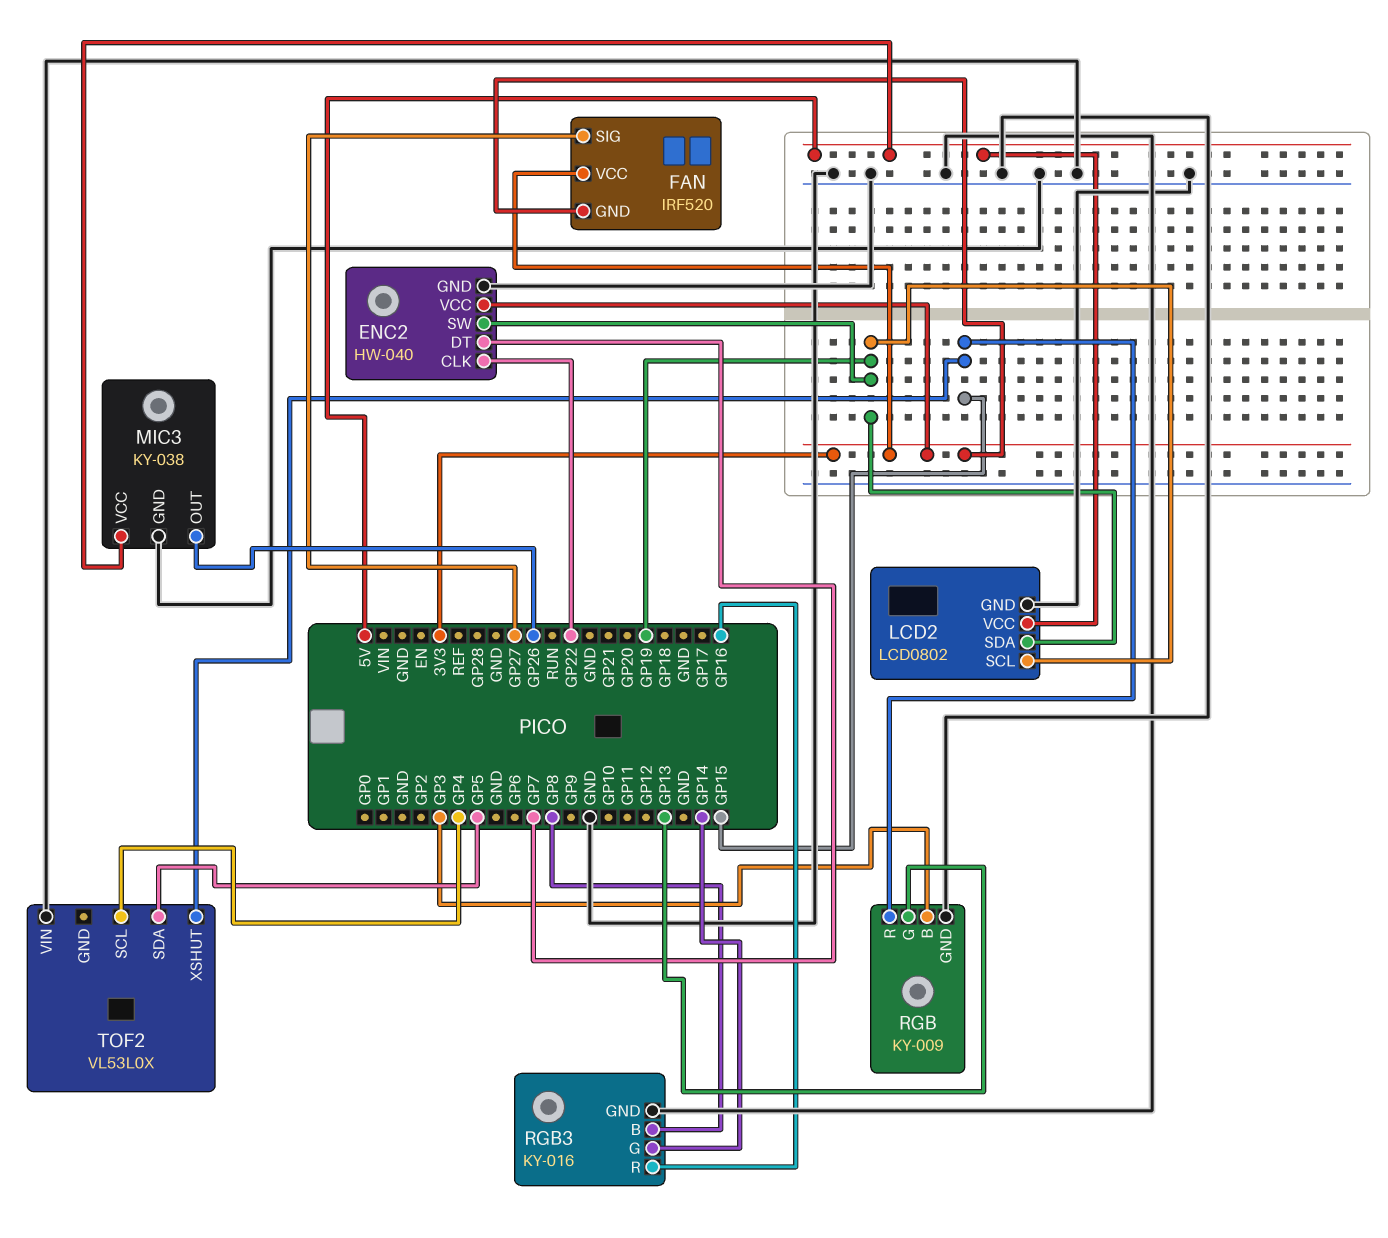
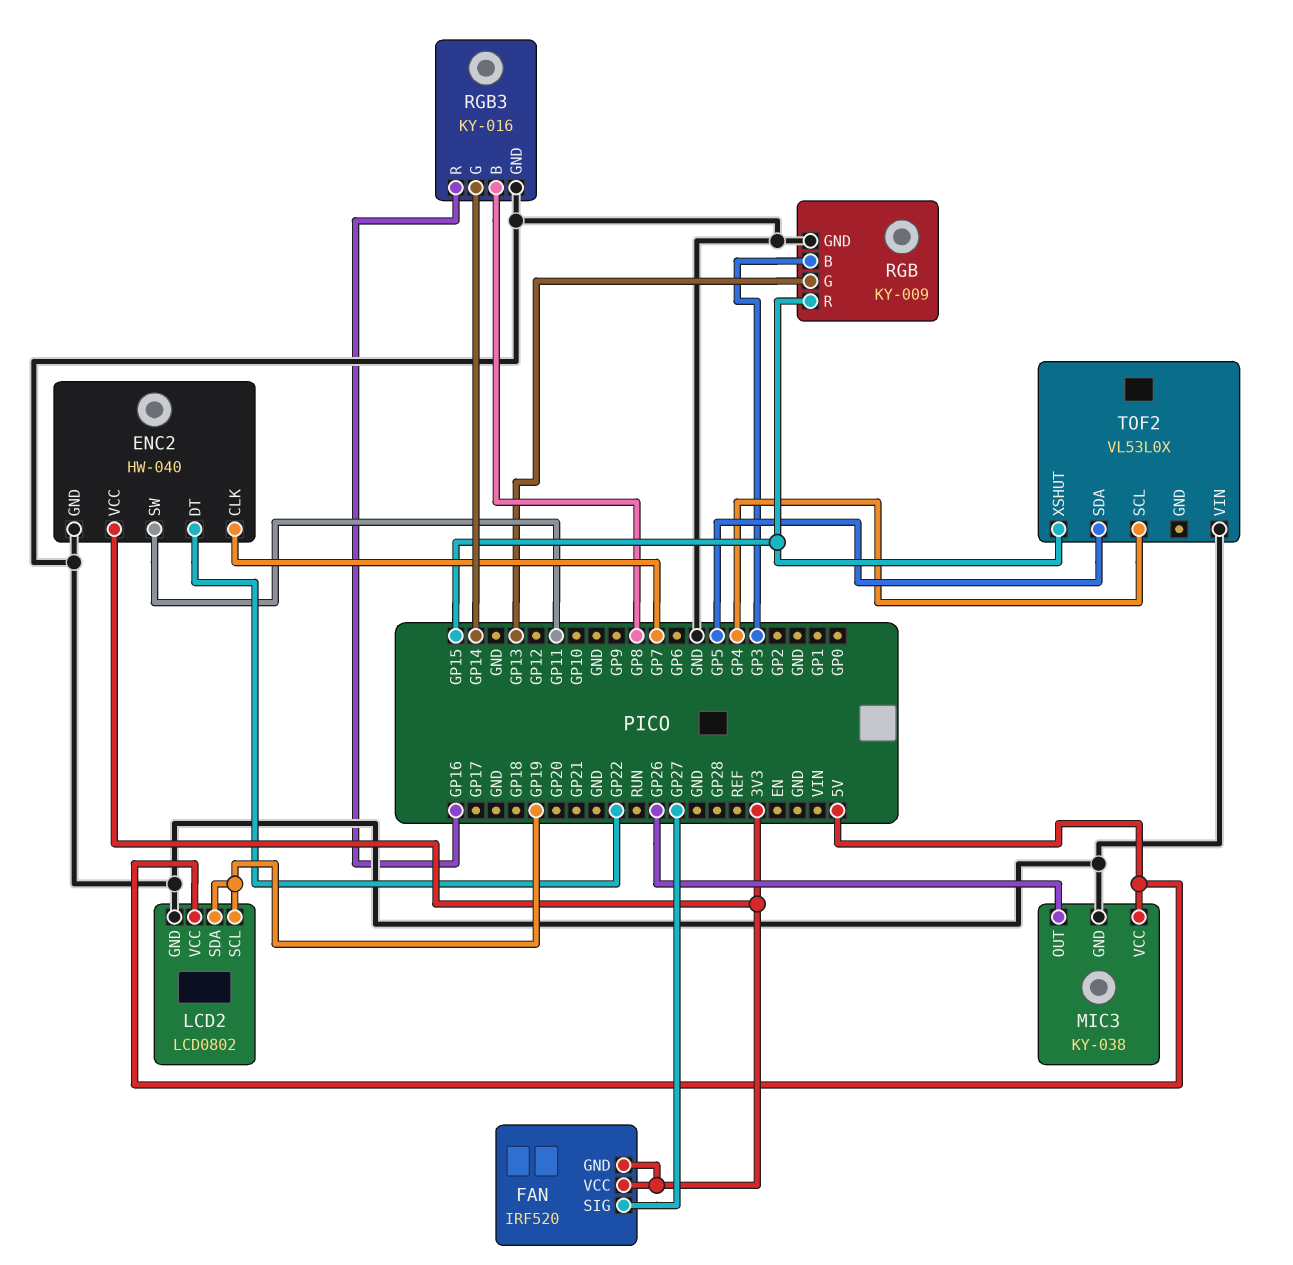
ENC2 pin CLK: GP22 -> GP7
ENC2 pin DT: GP7 -> GP22
ENC2 pin SW: GP19 -> GP11

